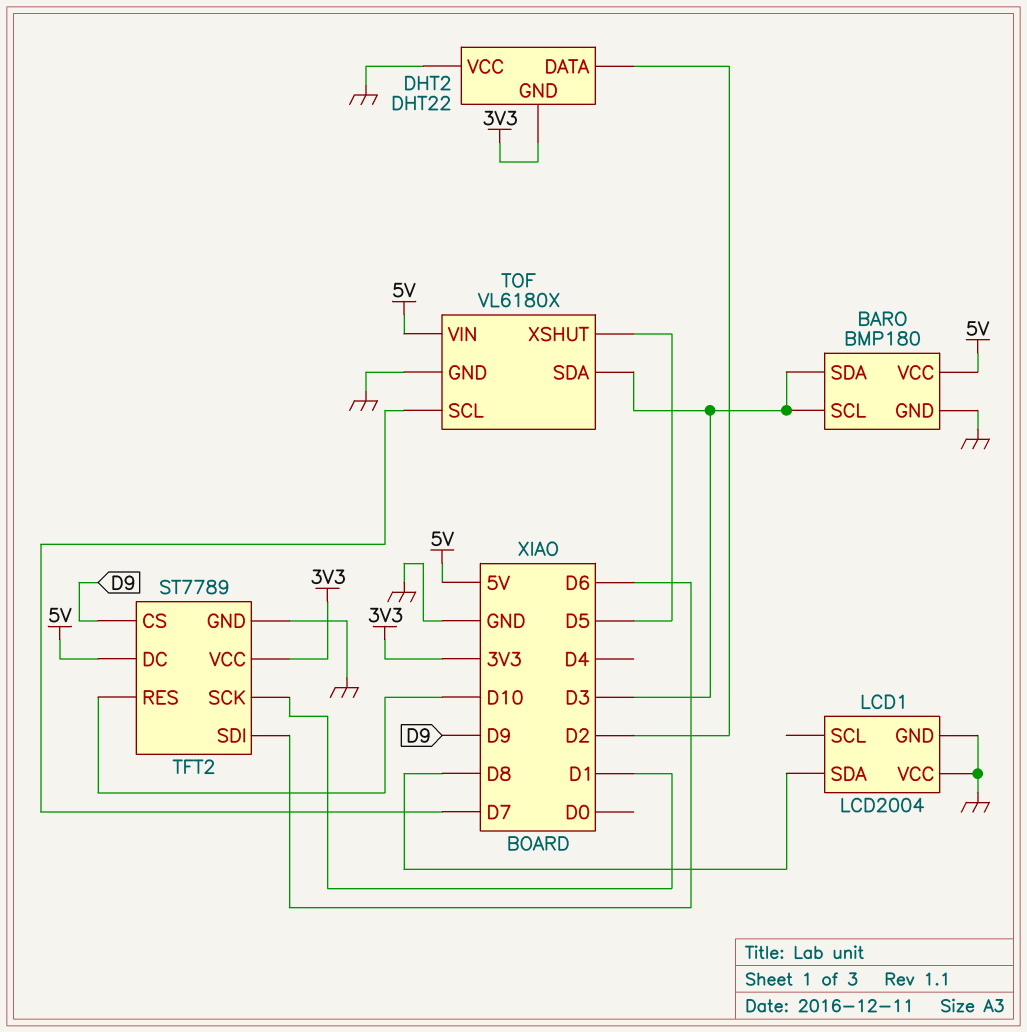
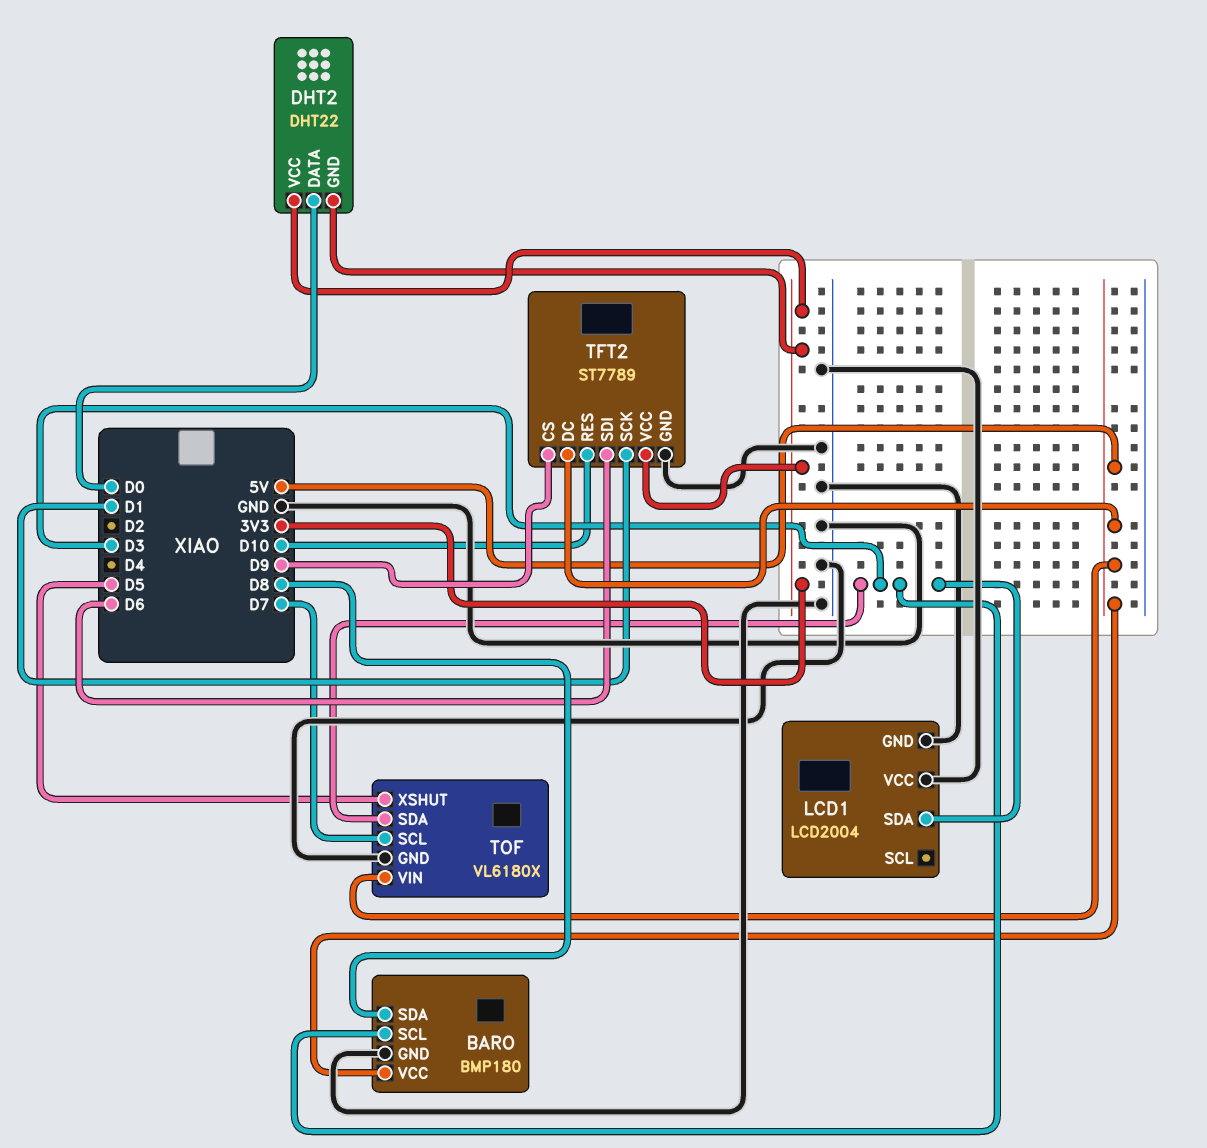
BARO pin SDA: D3 -> D8
DHT2 pin DATA: D2 -> D0
DHT2 pin VCC: GND -> 3V3
LCD1 pin SDA: D8 -> D3

